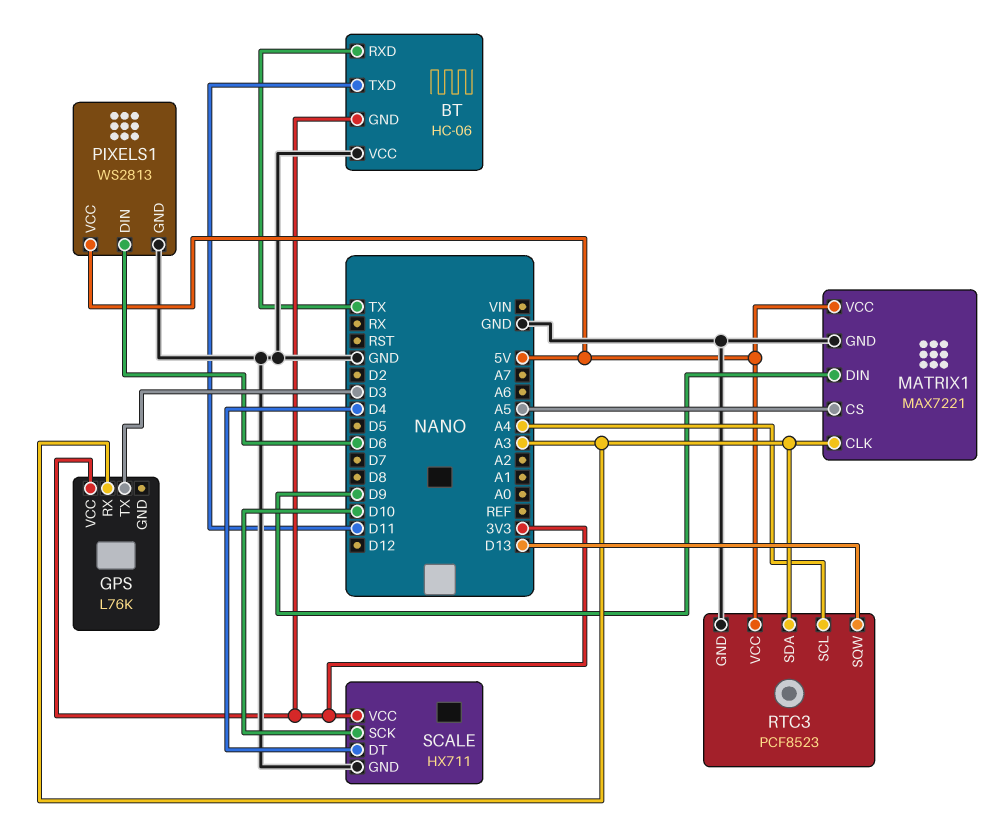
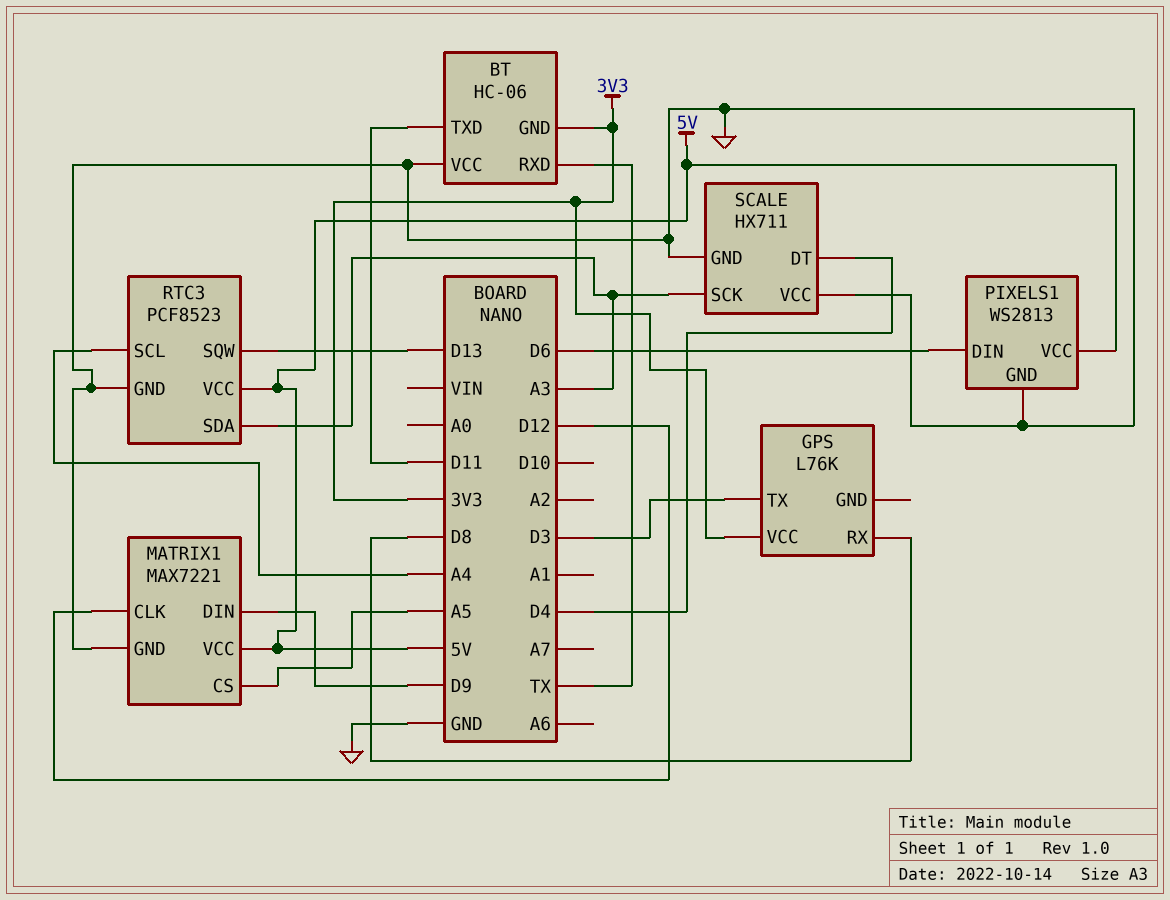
GPS pin RX: A3 -> D8
MATRIX1 pin CLK: A3 -> D12
SCALE pin SCK: D10 -> A3
SCALE pin VCC: 3V3 -> GND

